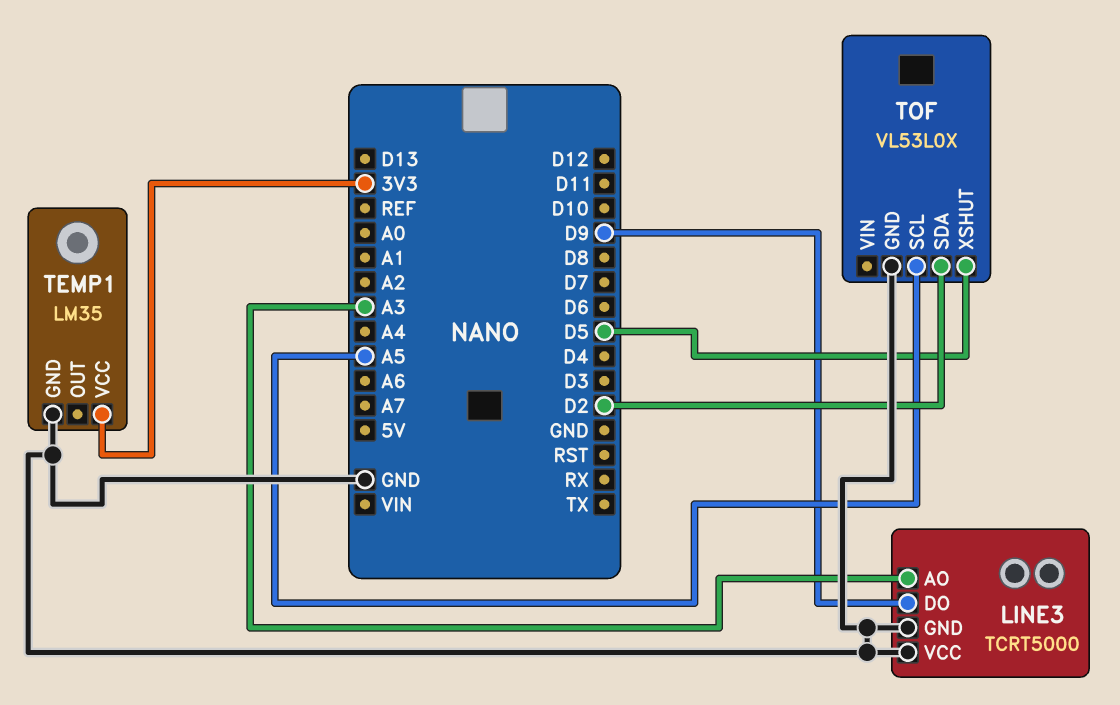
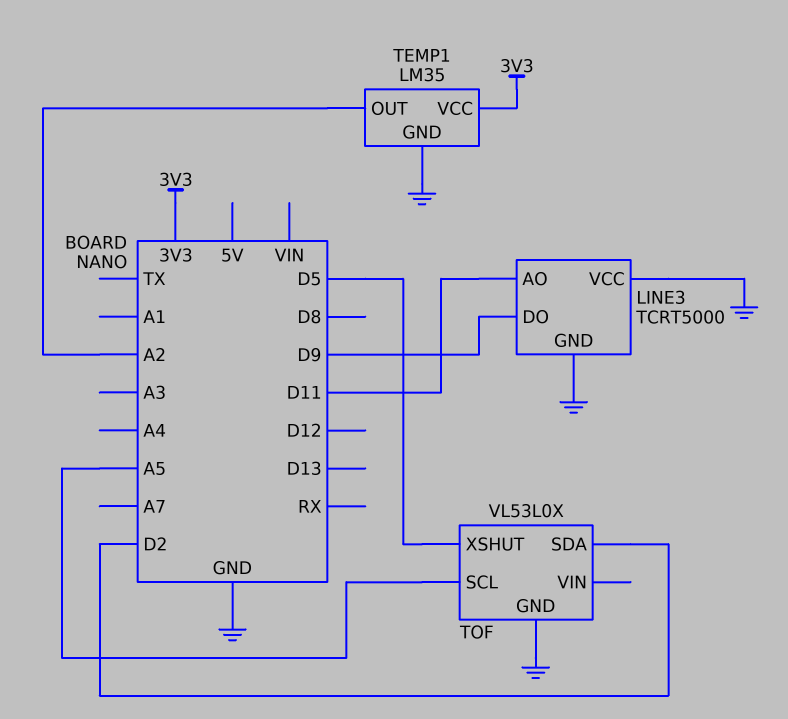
LINE3 pin AO: A3 -> D11
TEMP1 pin OUT: none -> A2

